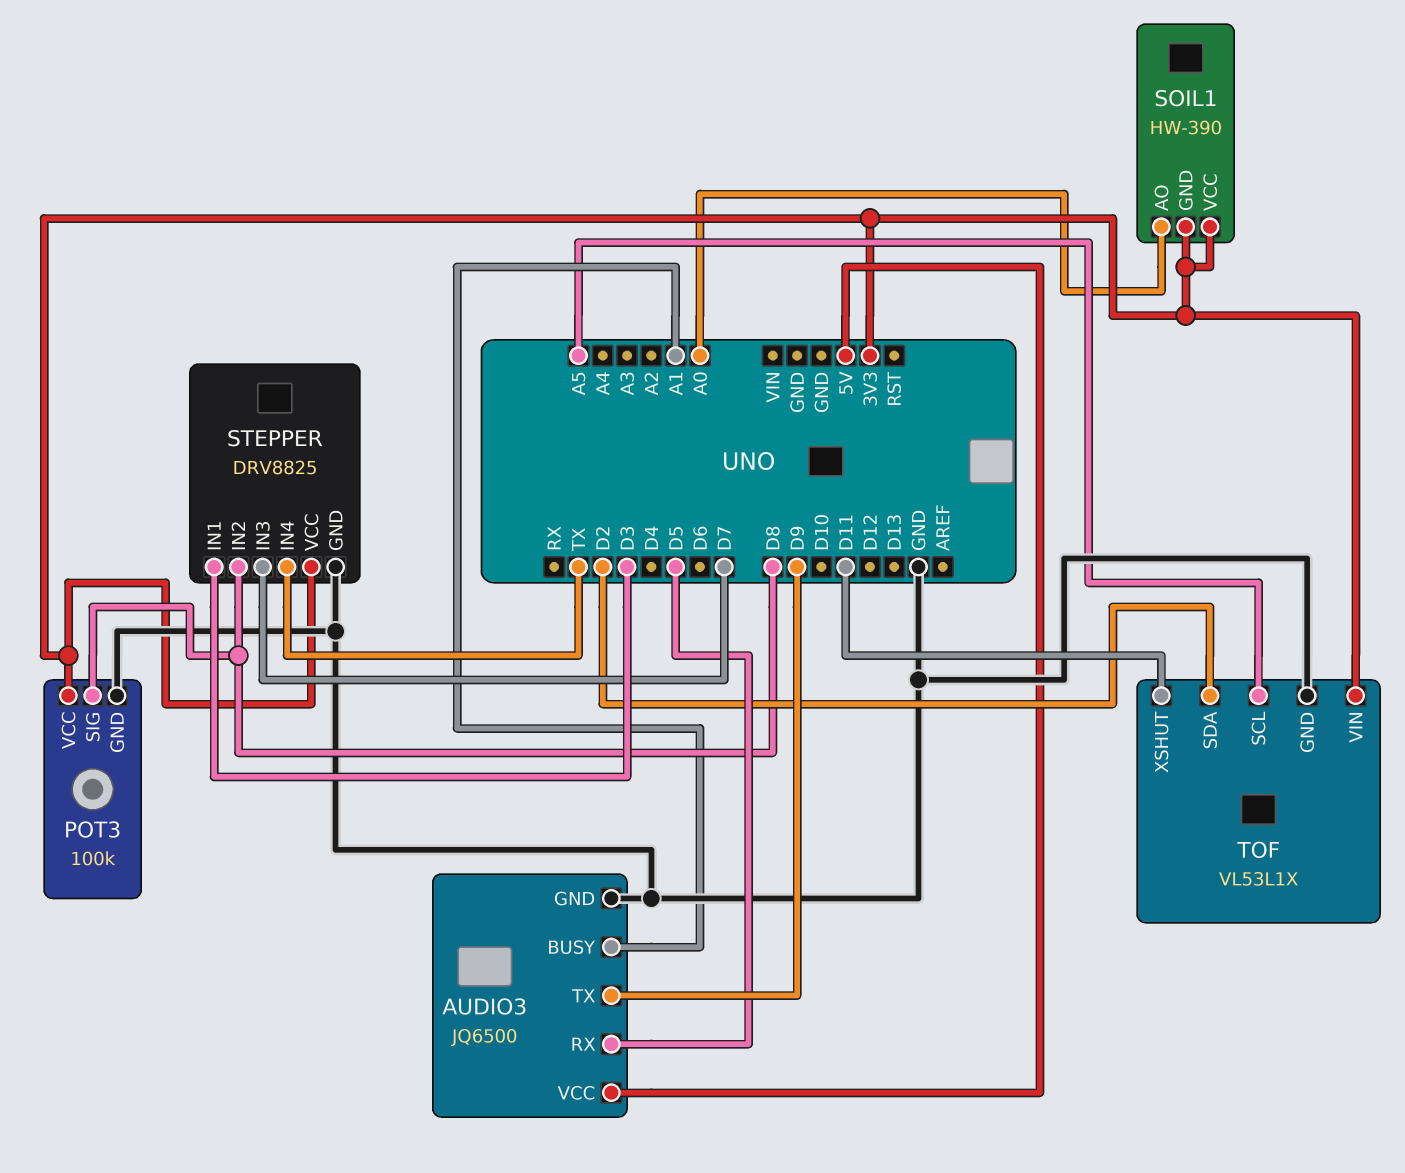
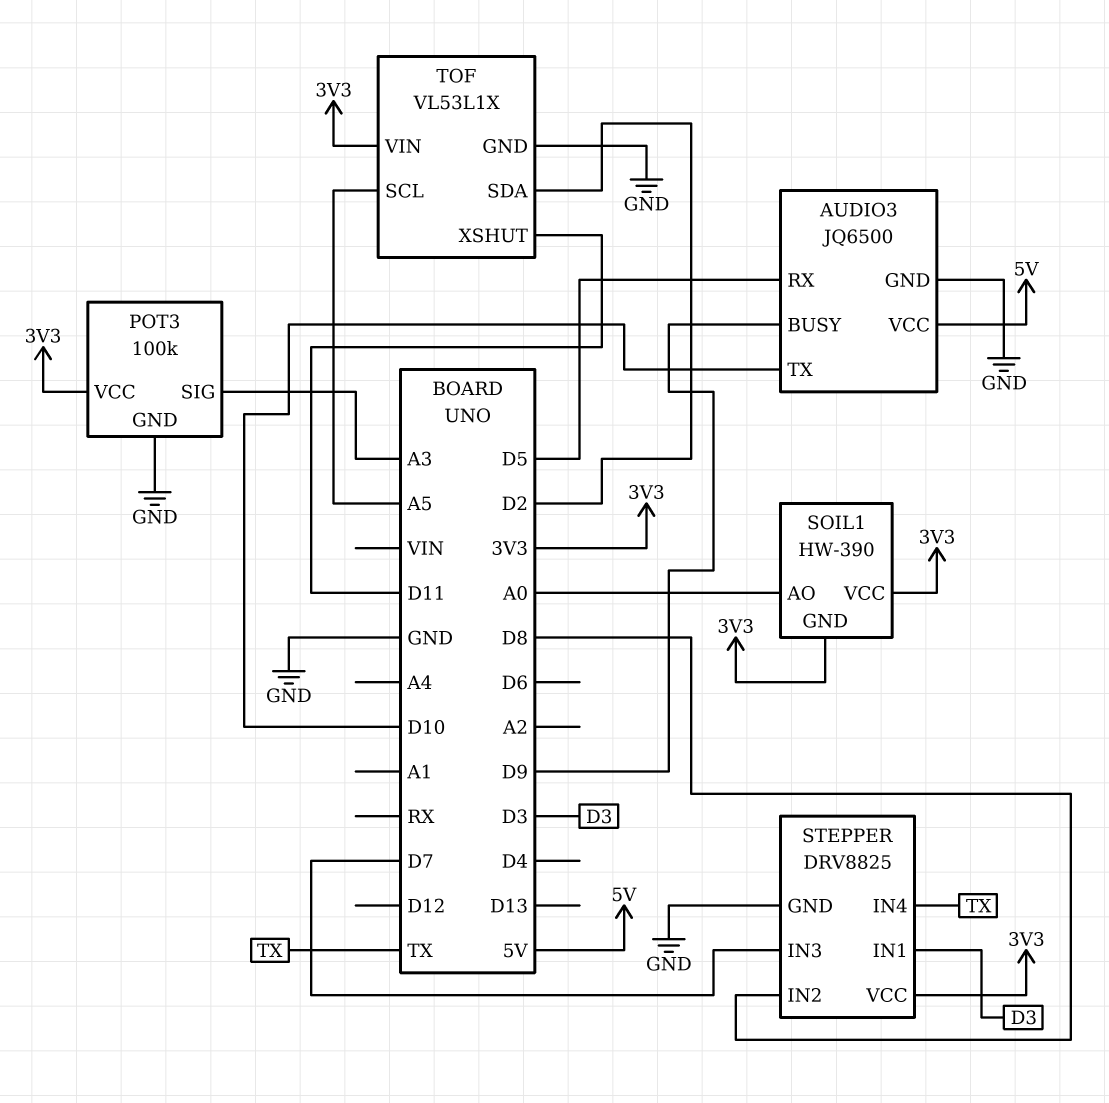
AUDIO3 pin BUSY: A1 -> D9
AUDIO3 pin TX: D9 -> D10
POT3 pin SIG: D8 -> A3

